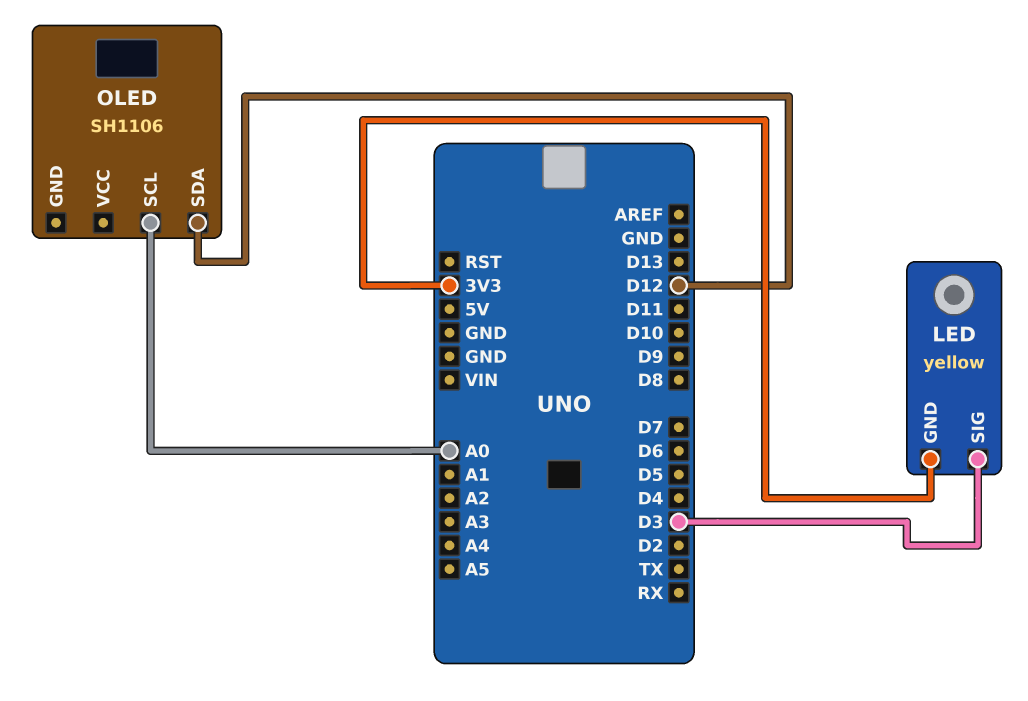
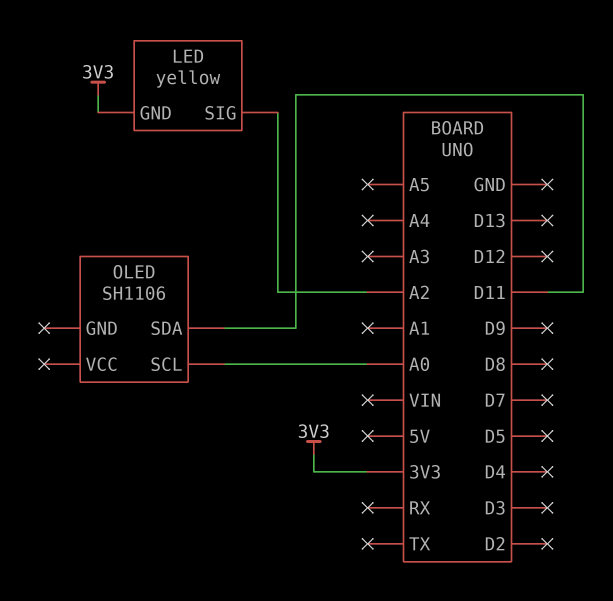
LED pin SIG: D3 -> A2
OLED pin SDA: D12 -> D11

